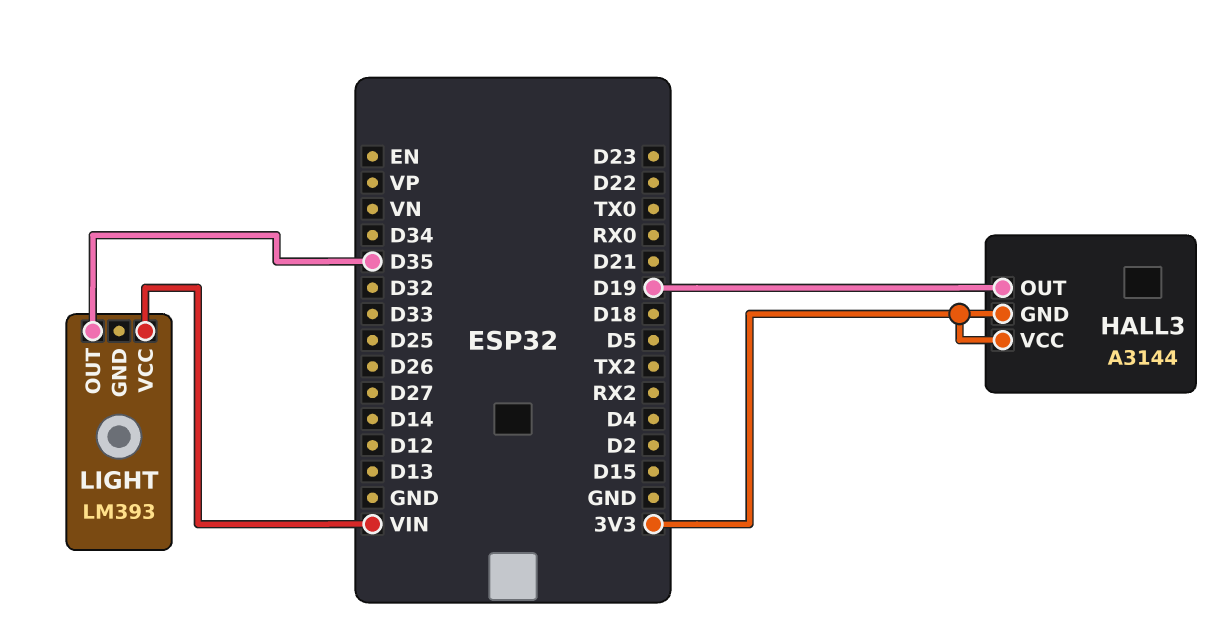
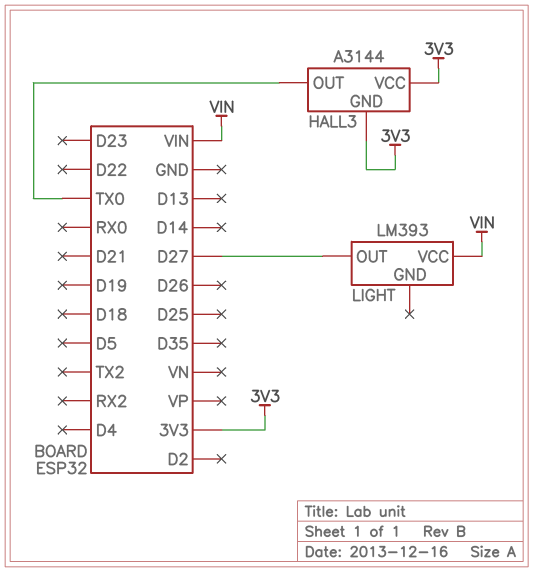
HALL3 pin OUT: D19 -> TX0
LIGHT pin OUT: D35 -> D27

